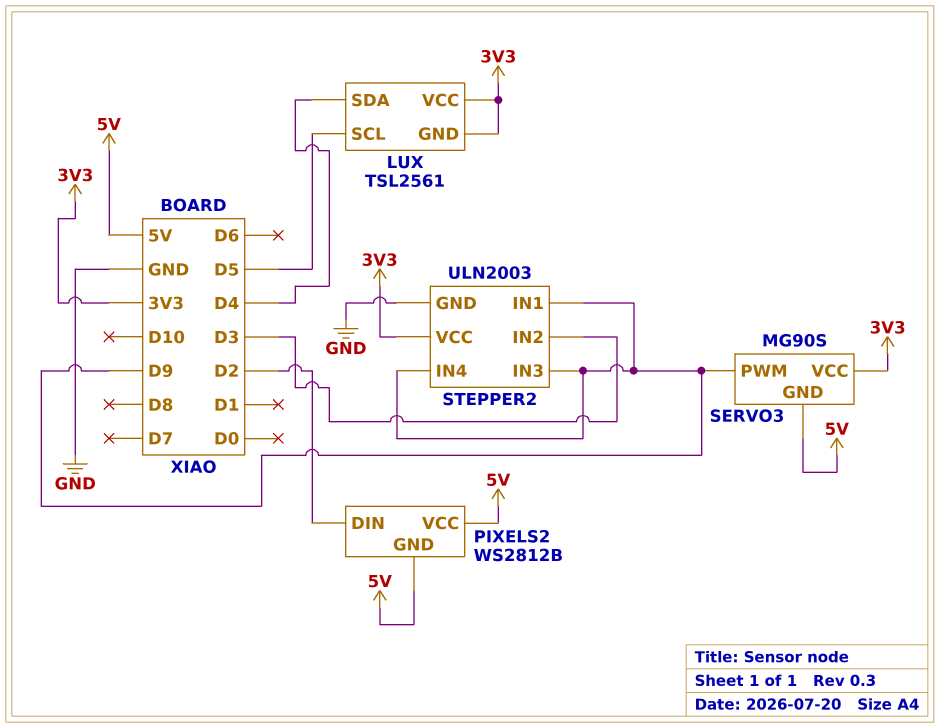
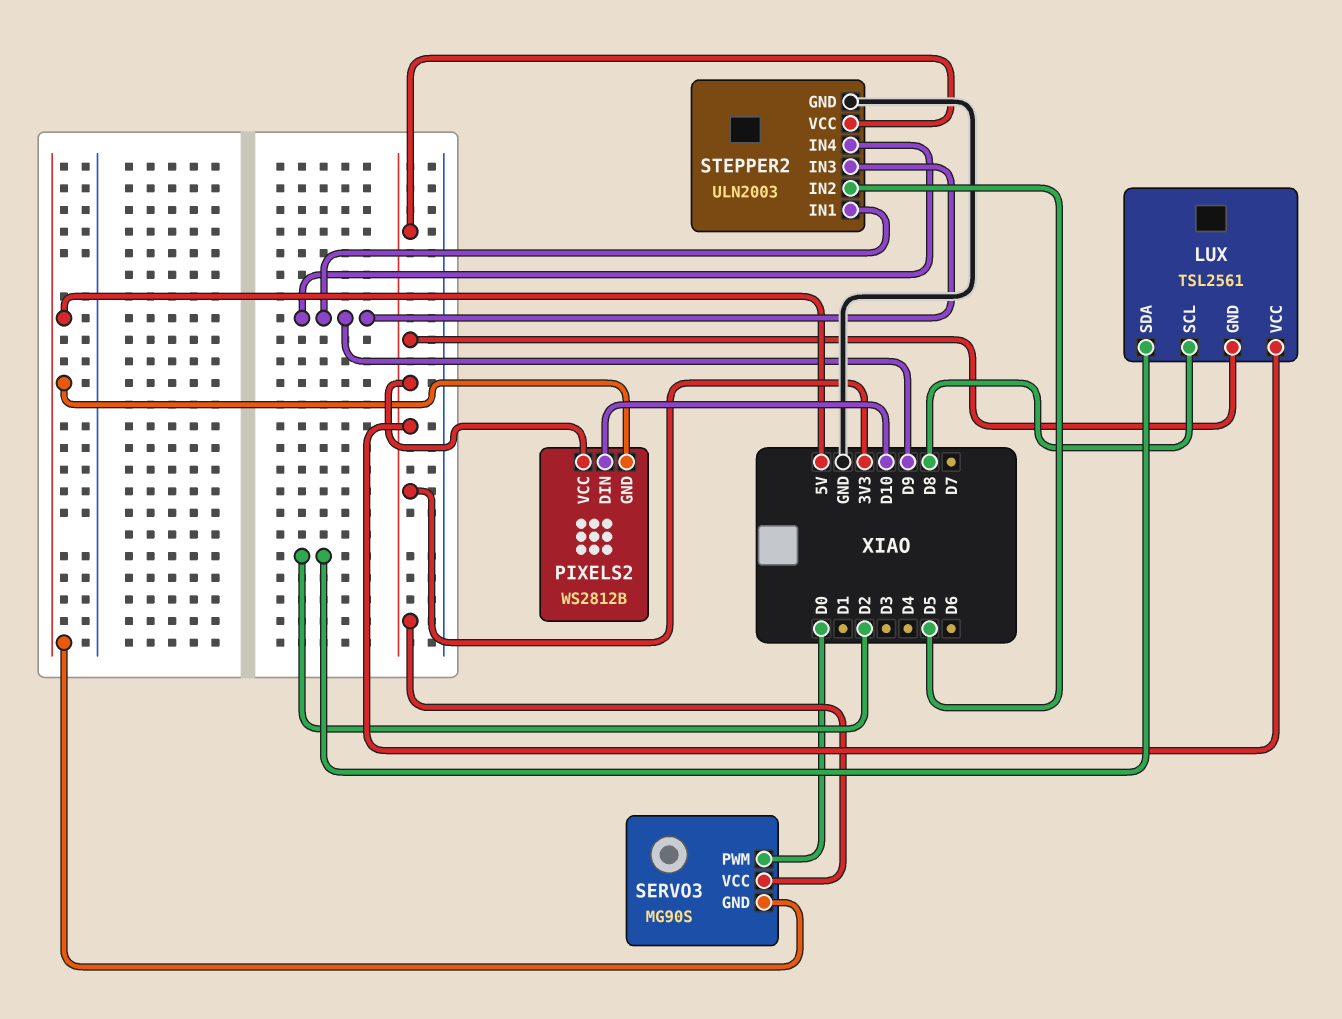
LUX pin SCL: D5 -> D8
LUX pin SDA: D4 -> D2
PIXELS2 pin DIN: D2 -> D10
PIXELS2 pin VCC: 5V -> 3V3
SERVO3 pin PWM: D9 -> D0
STEPPER2 pin IN2: D3 -> D5

